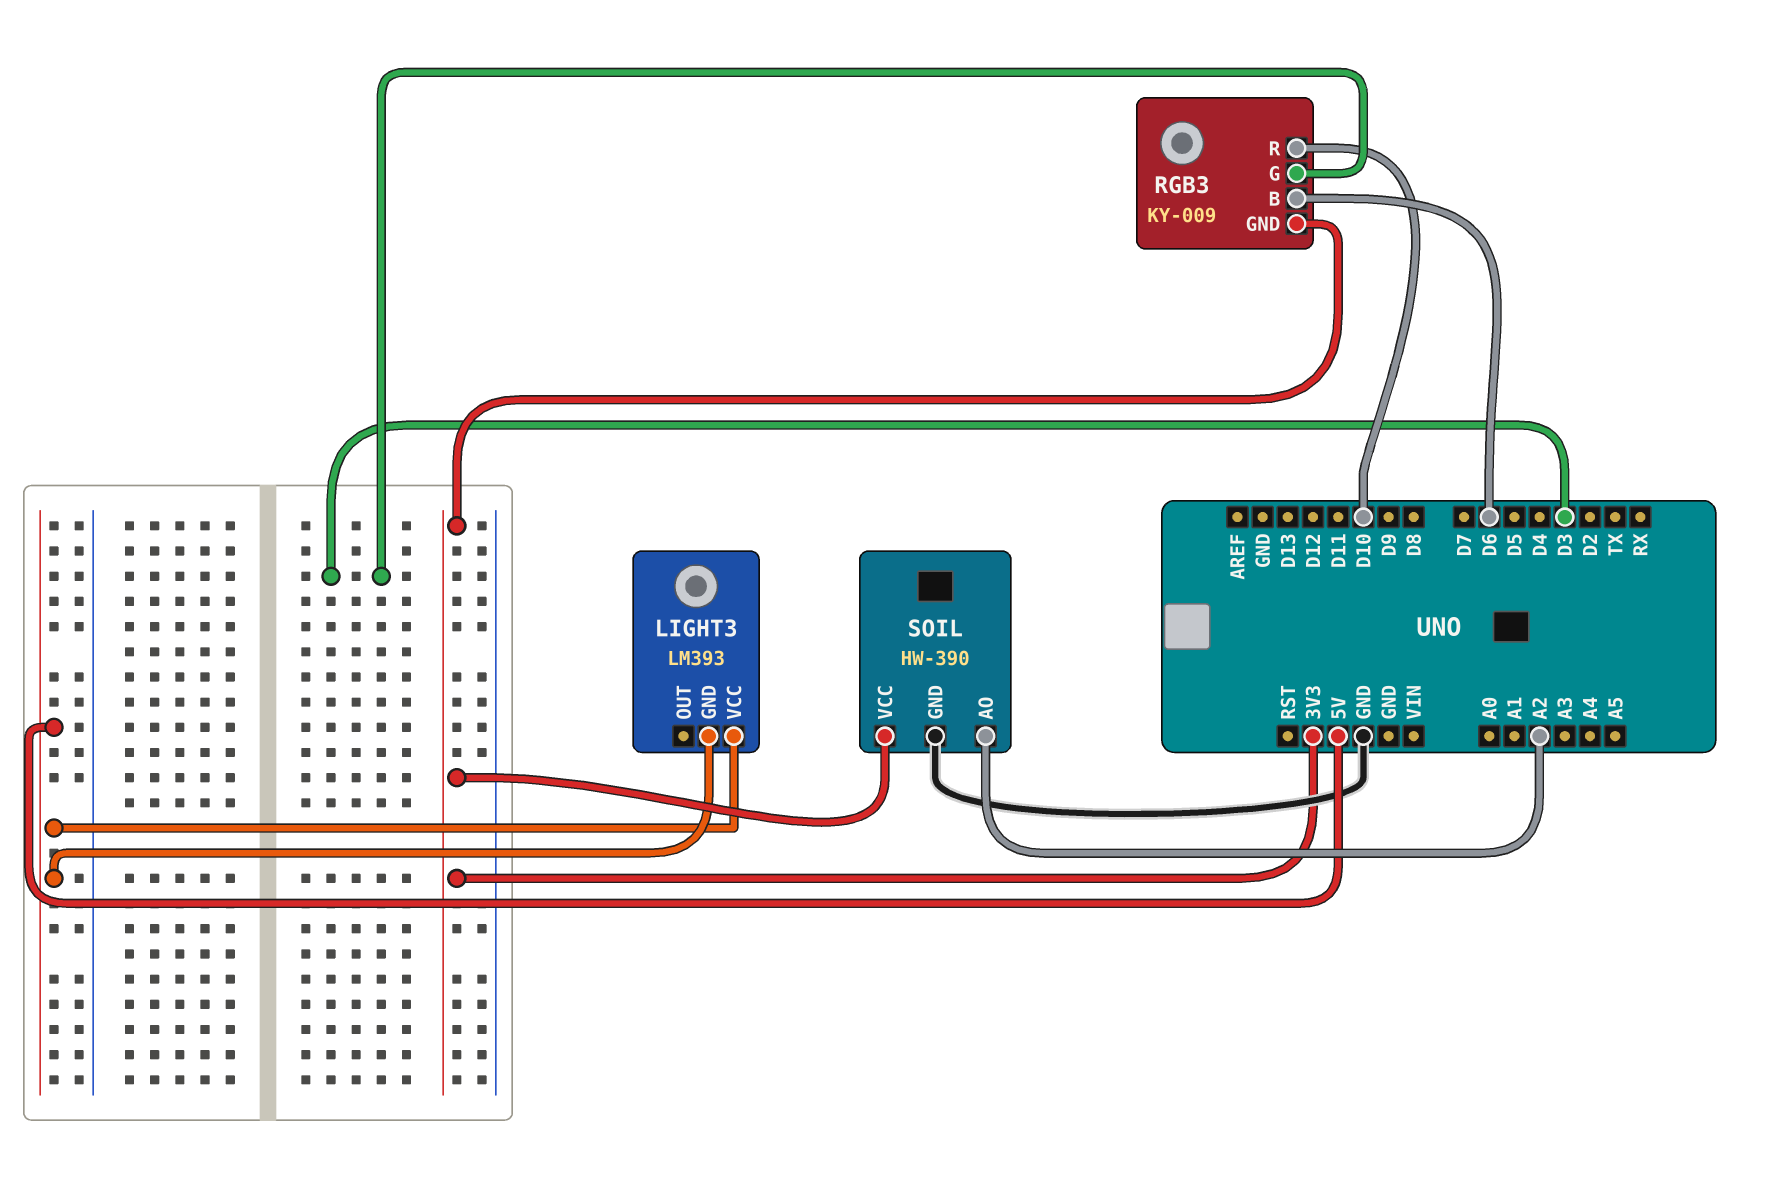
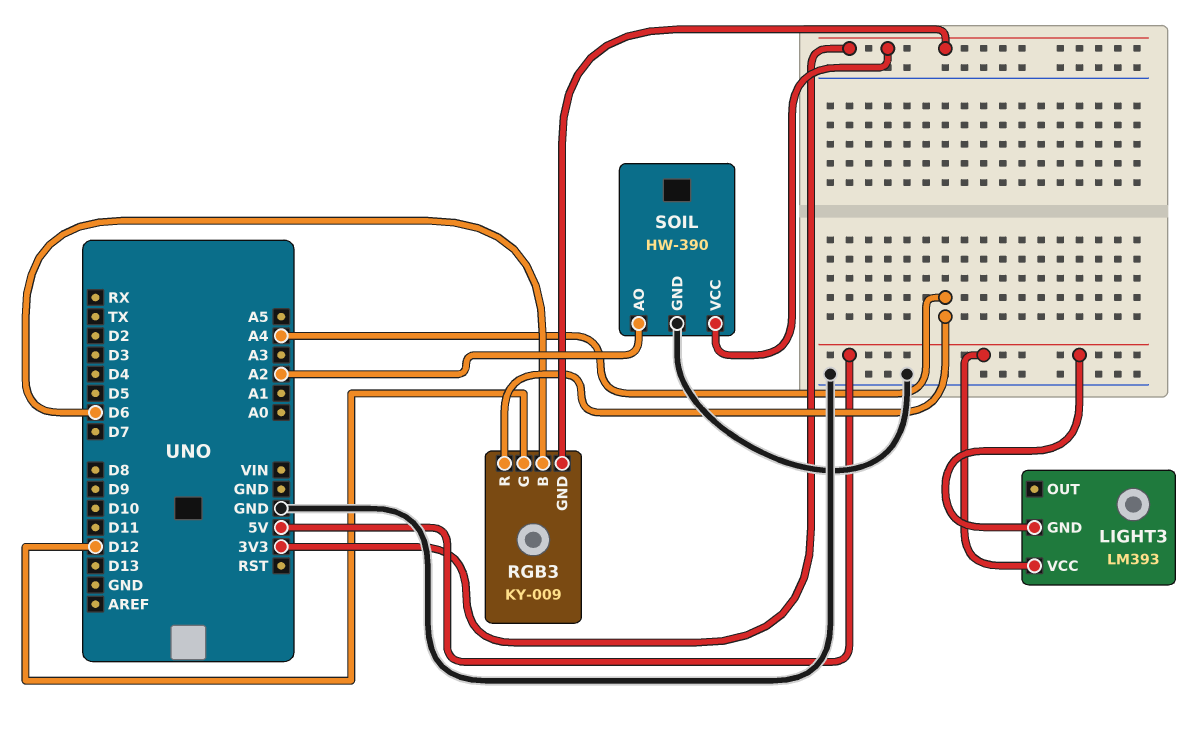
RGB3 pin G: D3 -> D12
RGB3 pin R: D10 -> A4

